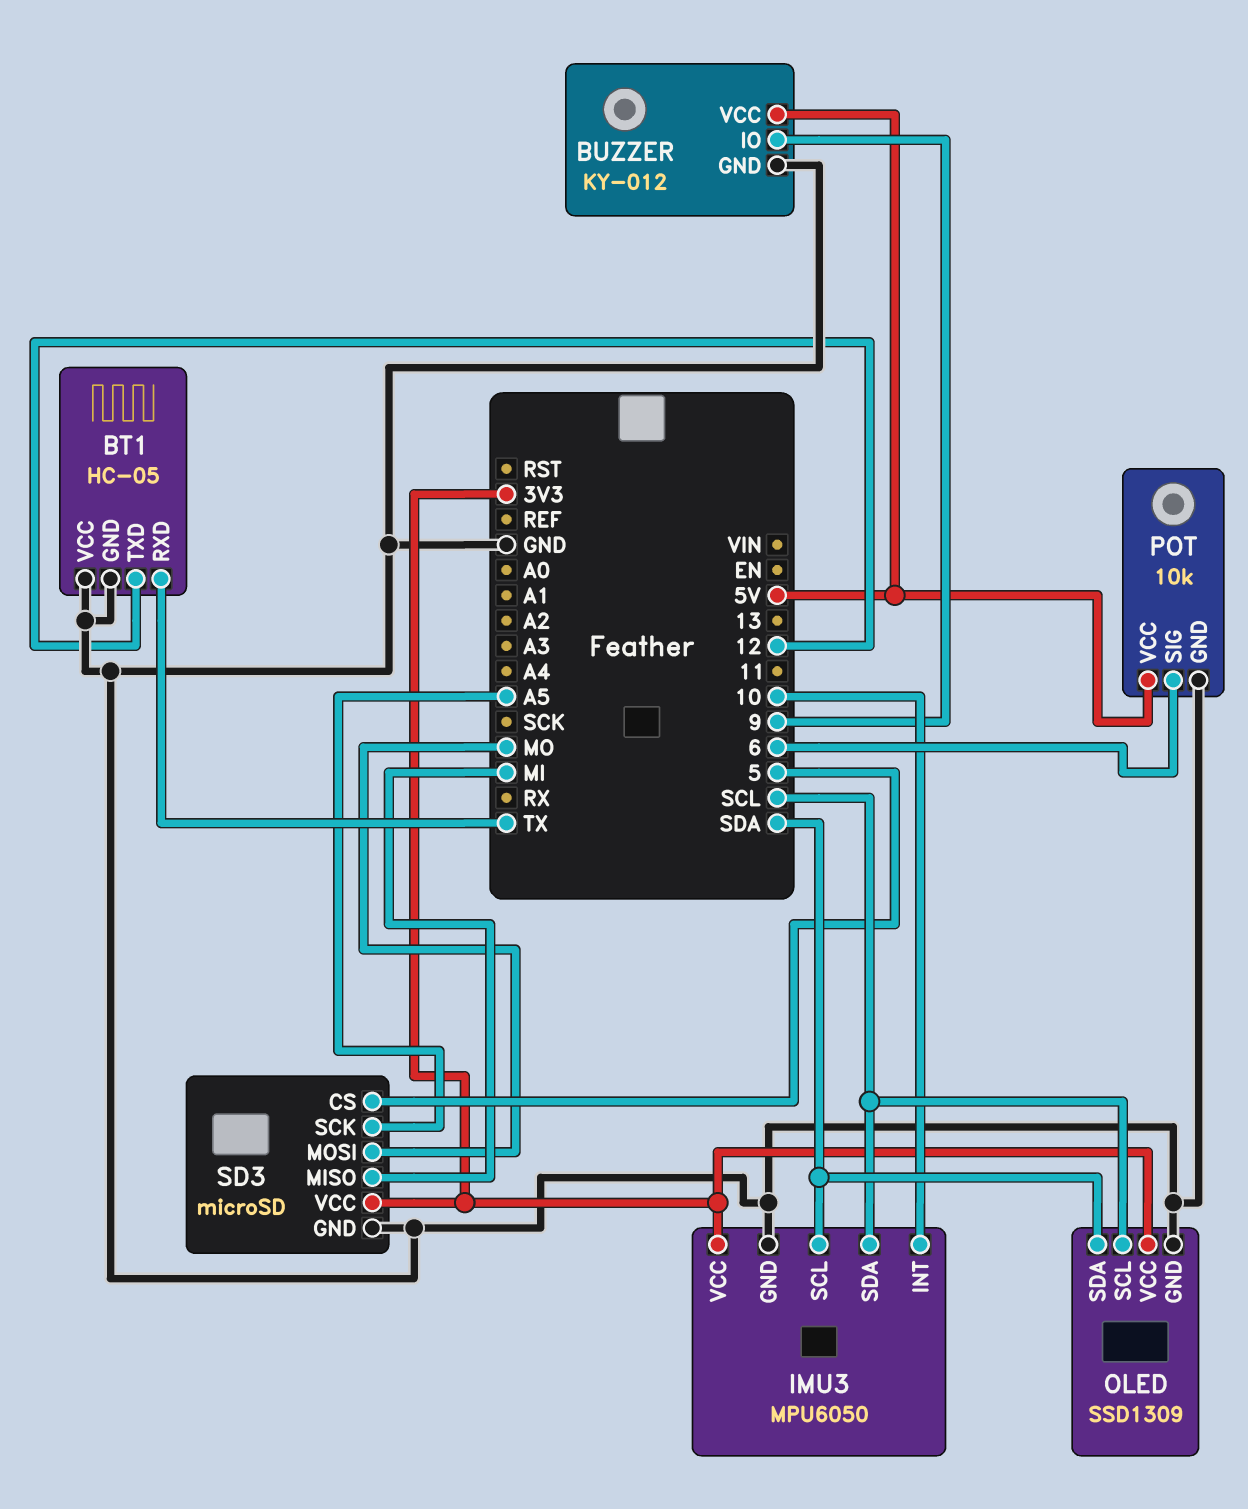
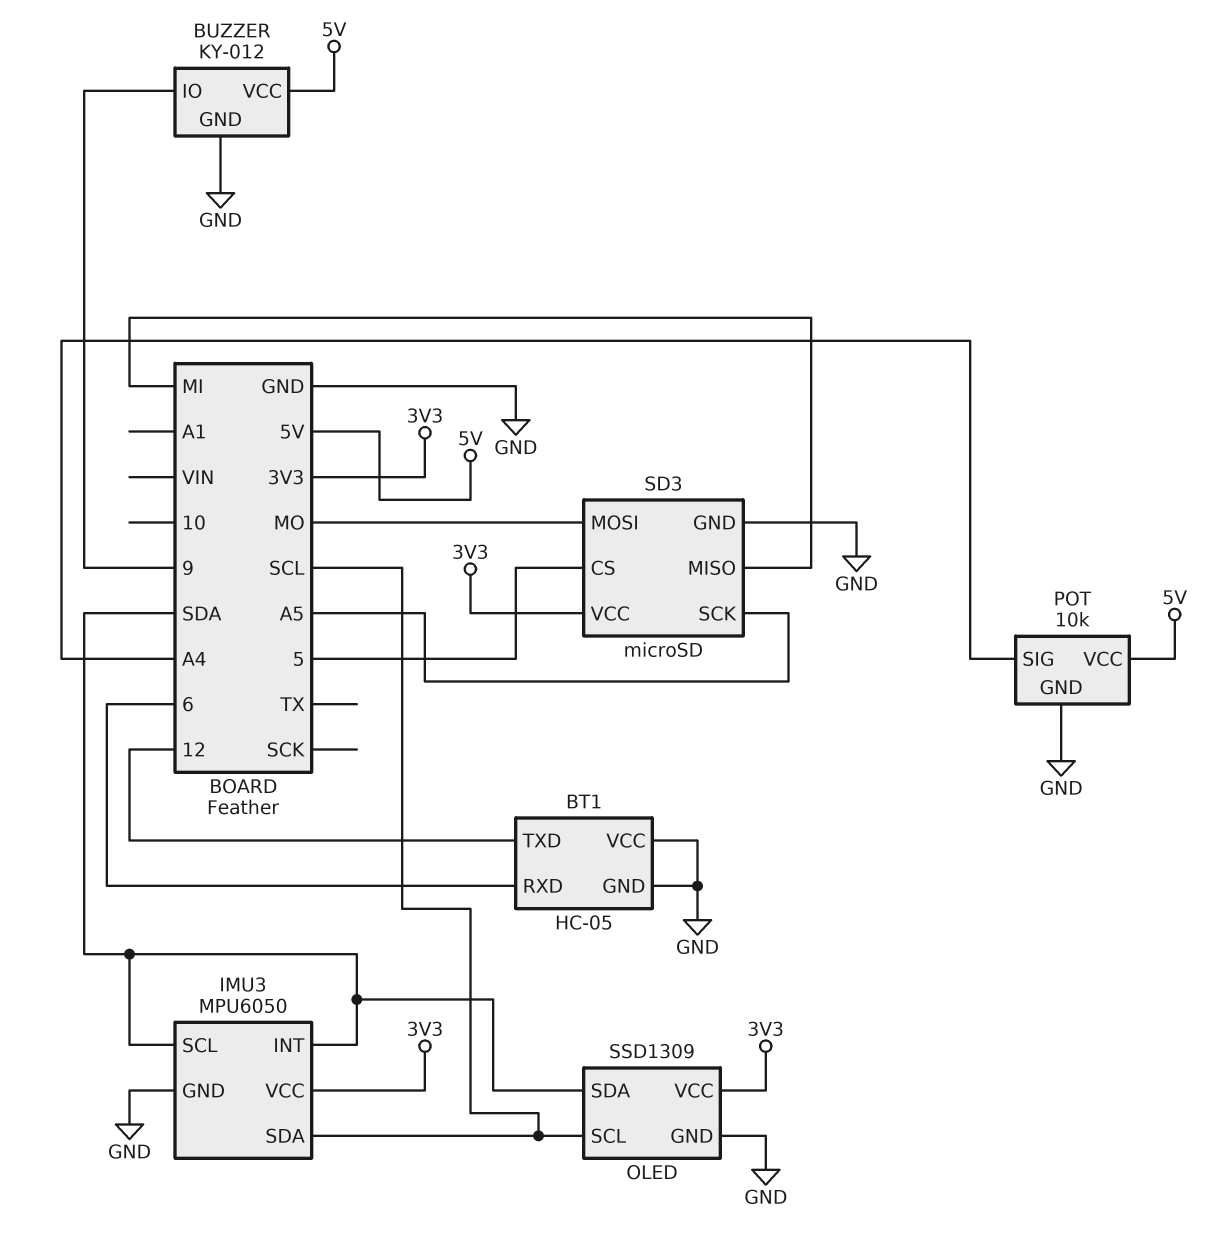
BT1 pin RXD: TX -> 6
IMU3 pin INT: 10 -> SDA
POT pin SIG: 6 -> A4

